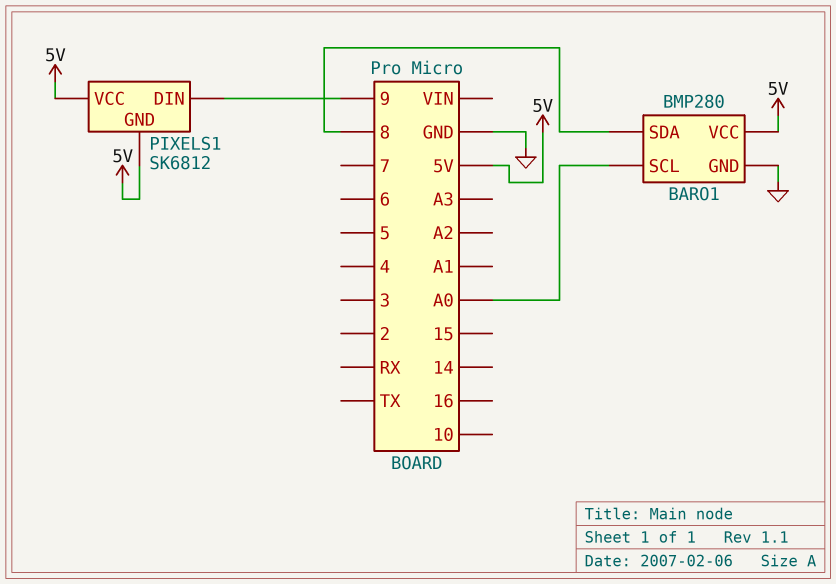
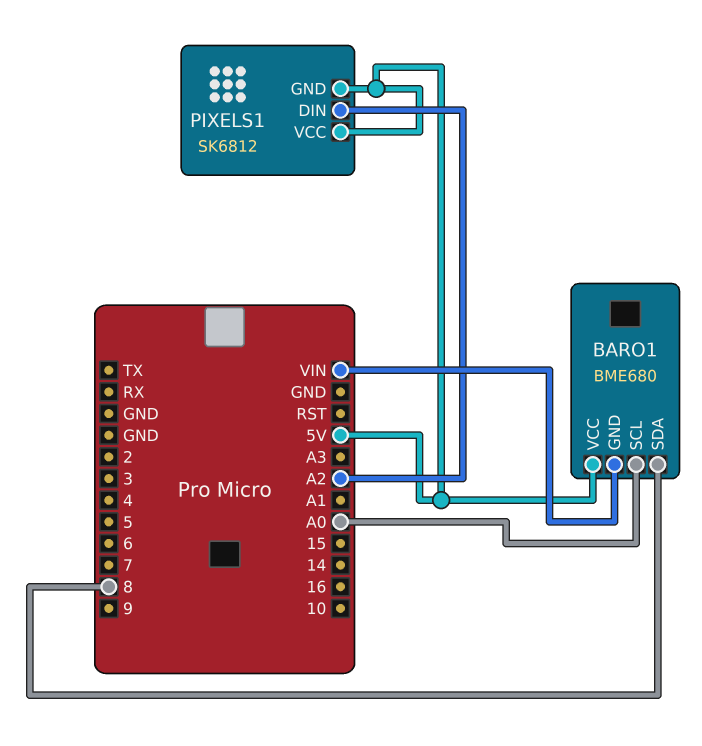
BARO1: BMP280 -> BME680
BARO1 pin GND: GND -> VIN
PIXELS1 pin DIN: 9 -> A2

